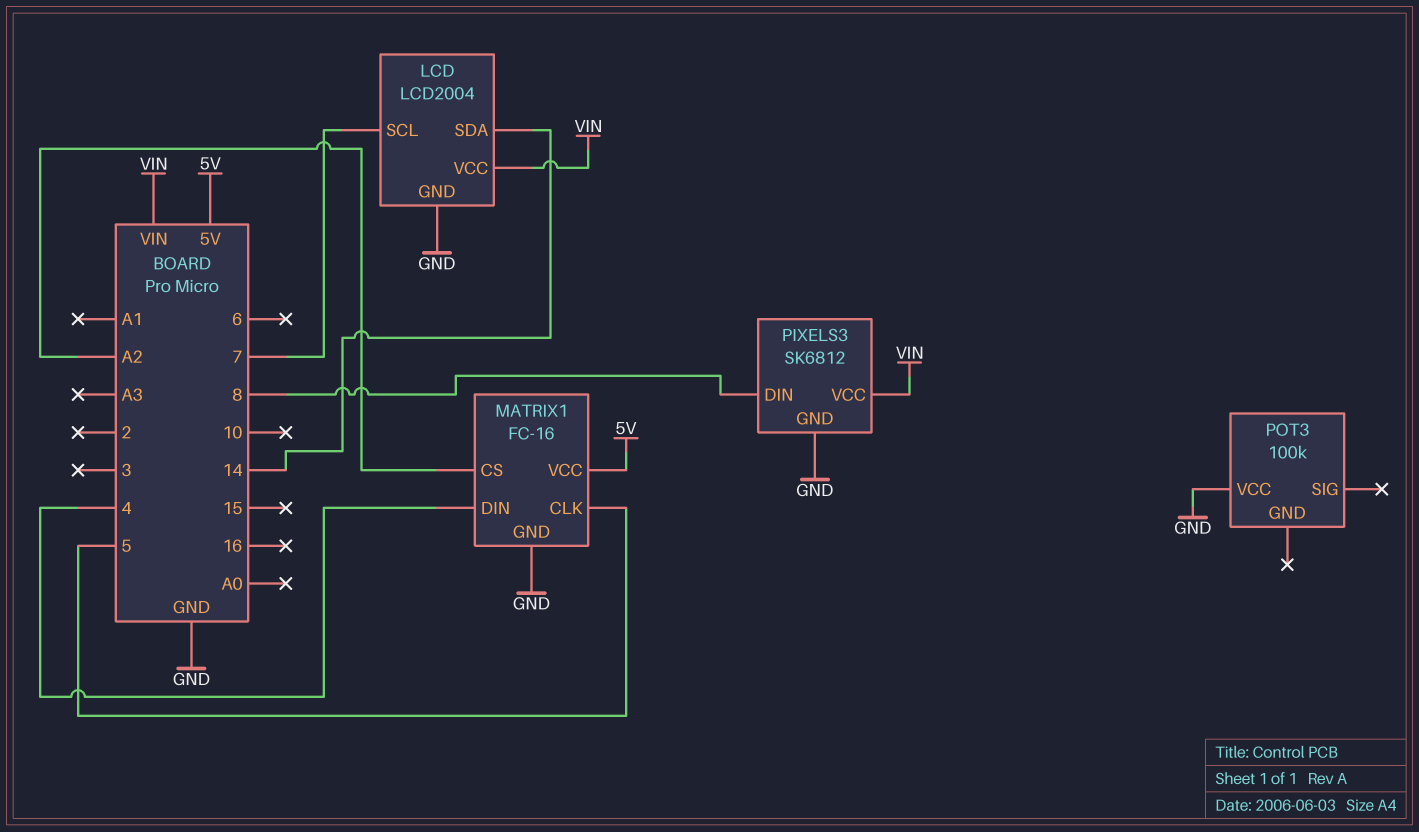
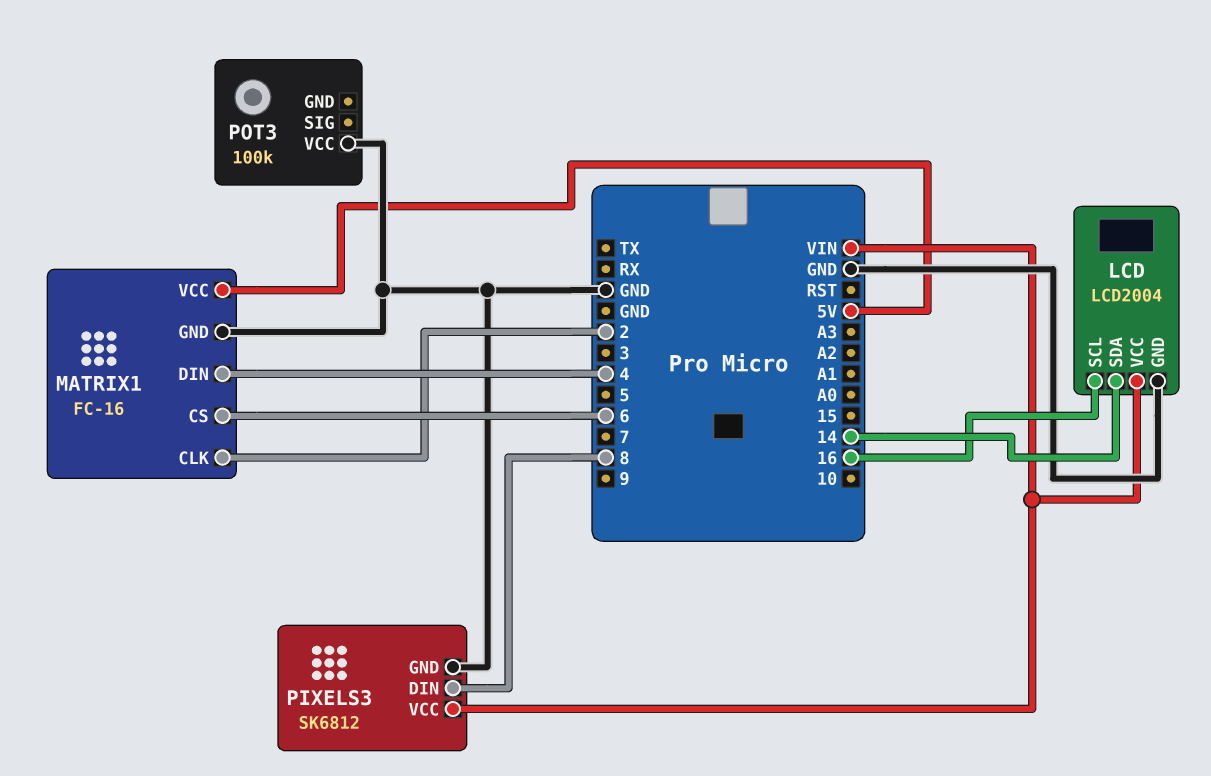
LCD pin SCL: 7 -> 16
MATRIX1 pin CLK: 5 -> 2
MATRIX1 pin CS: A2 -> 6

